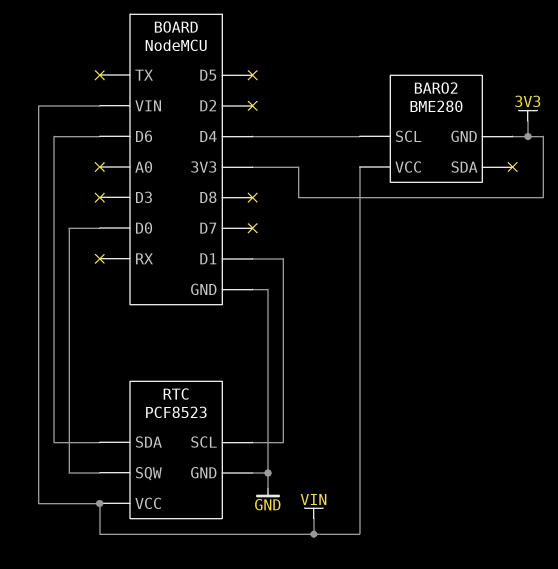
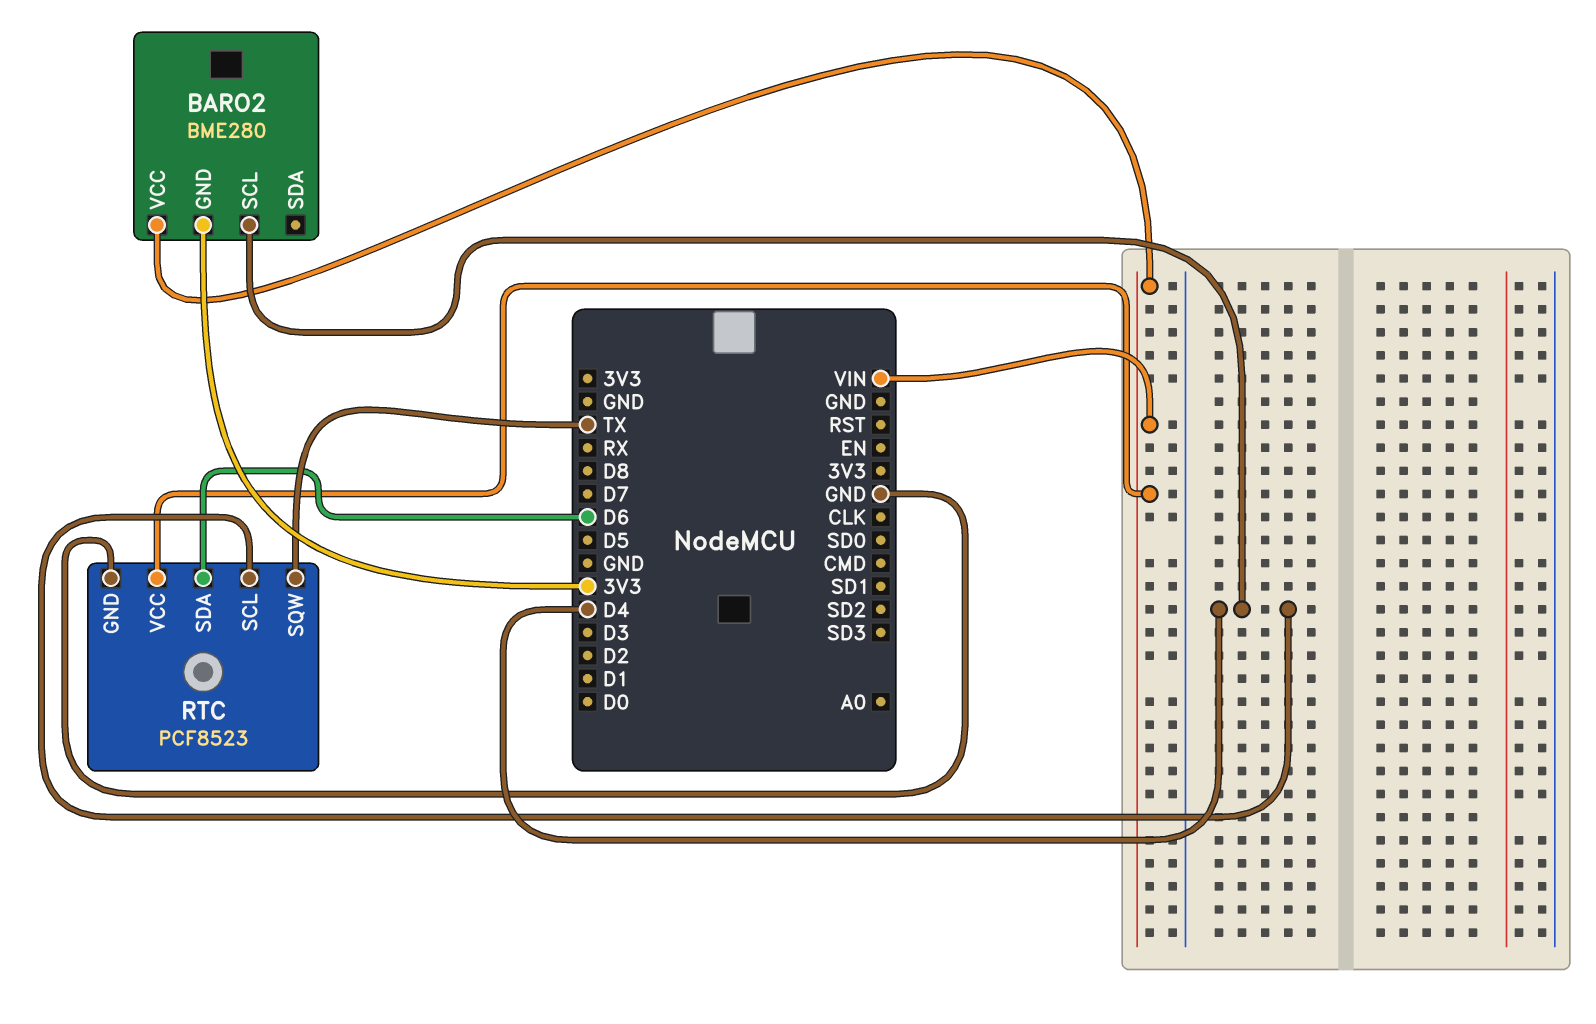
RTC pin SCL: D1 -> D4
RTC pin SQW: D0 -> TX

